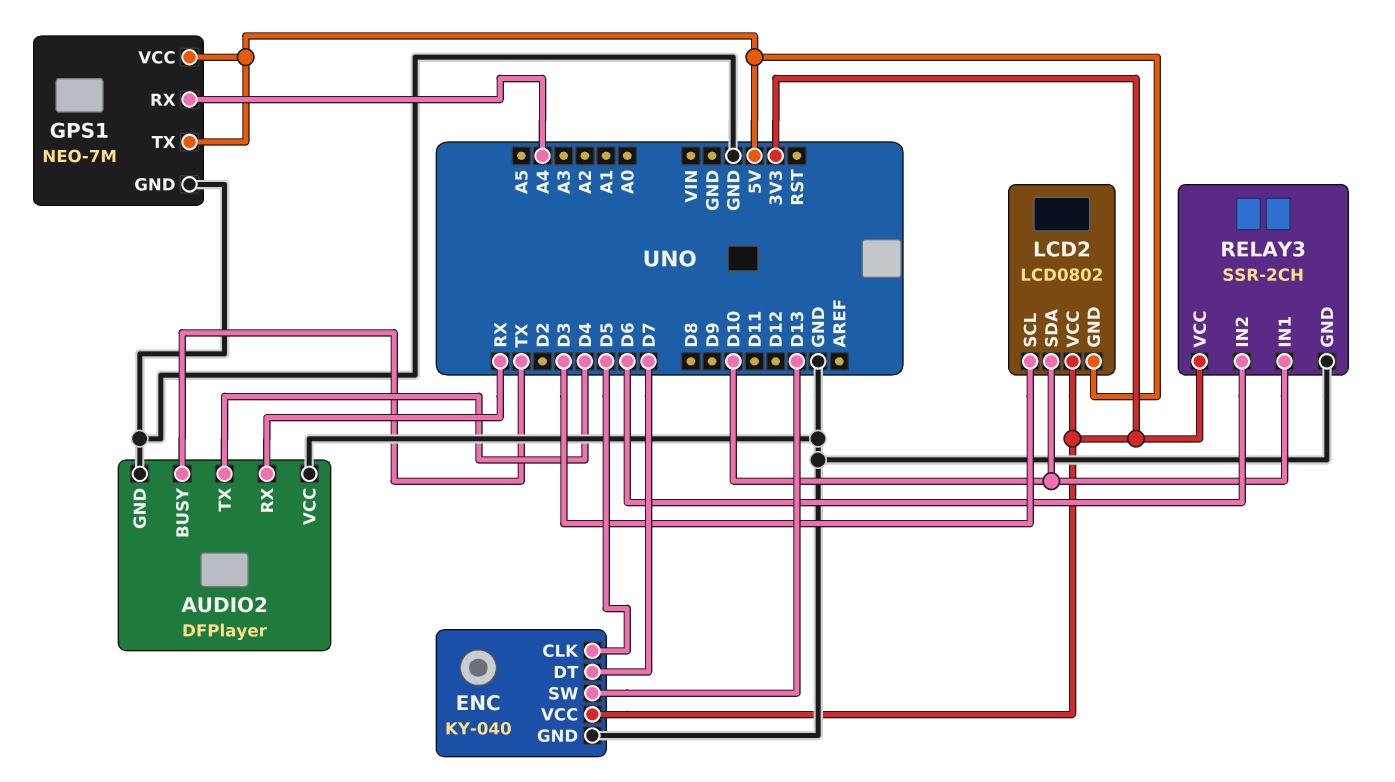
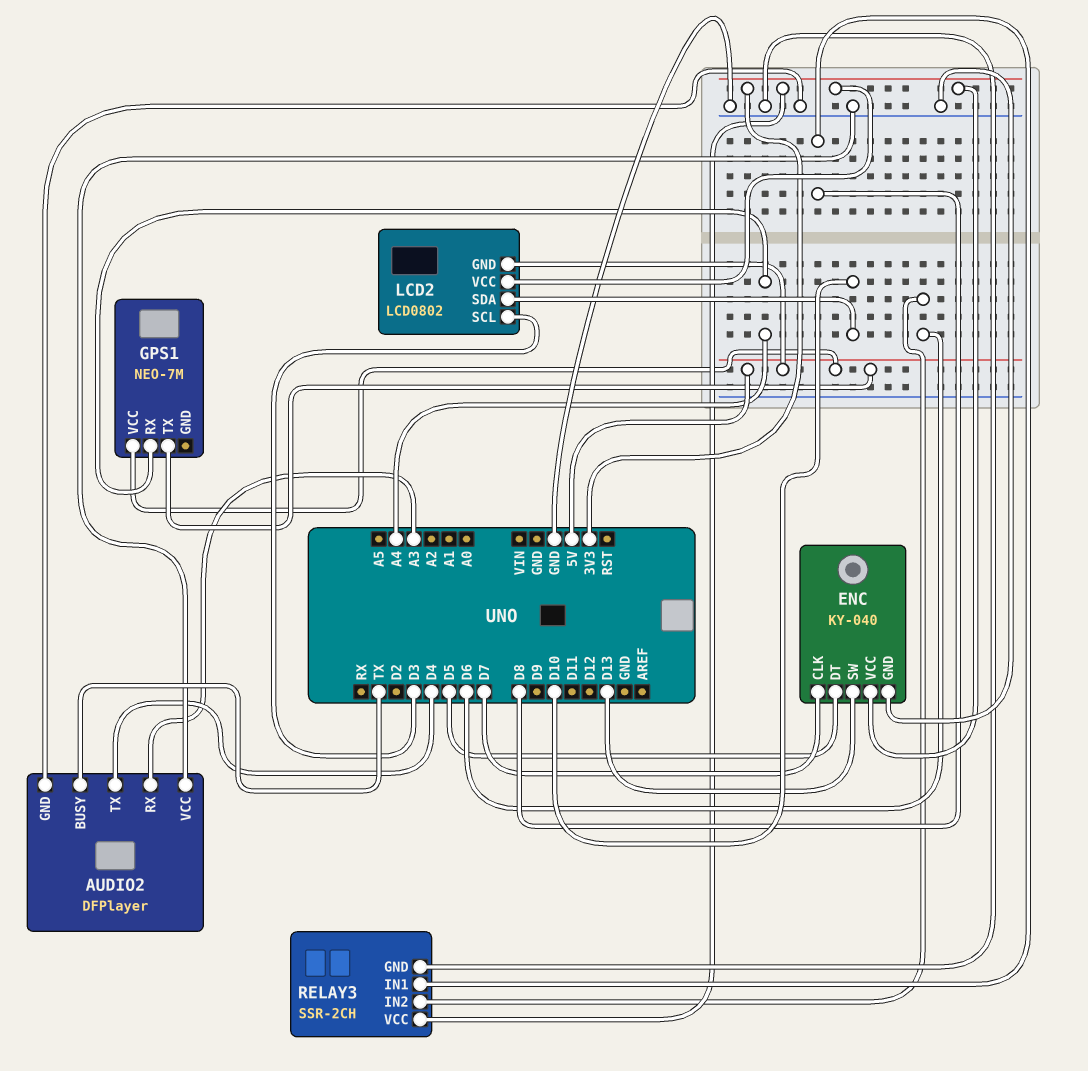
AUDIO2 pin RX: RX -> A3
ENC pin CLK: D5 -> D7
ENC pin DT: D7 -> D5
GPS1 pin GND: GND -> none
RELAY3 pin IN1: D10 -> D8

